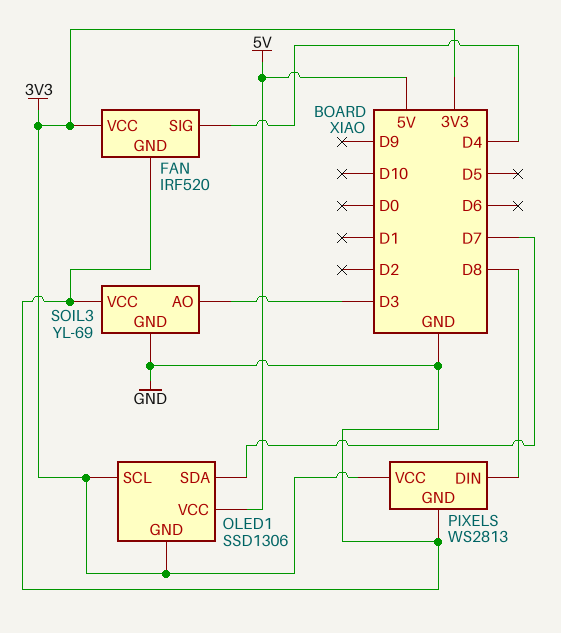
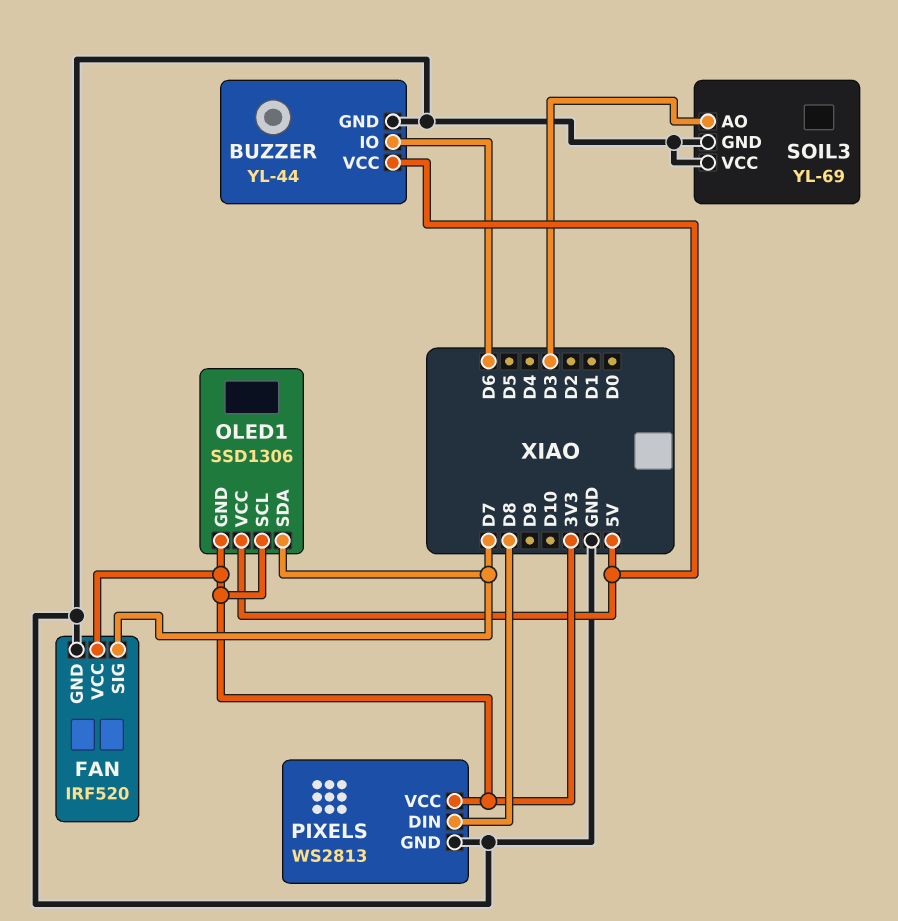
BUZZER: none -> YL-44
BUZZER pin GND: none -> GND
BUZZER pin IO: none -> D6
BUZZER pin VCC: none -> 5V
FAN pin SIG: D4 -> D7

